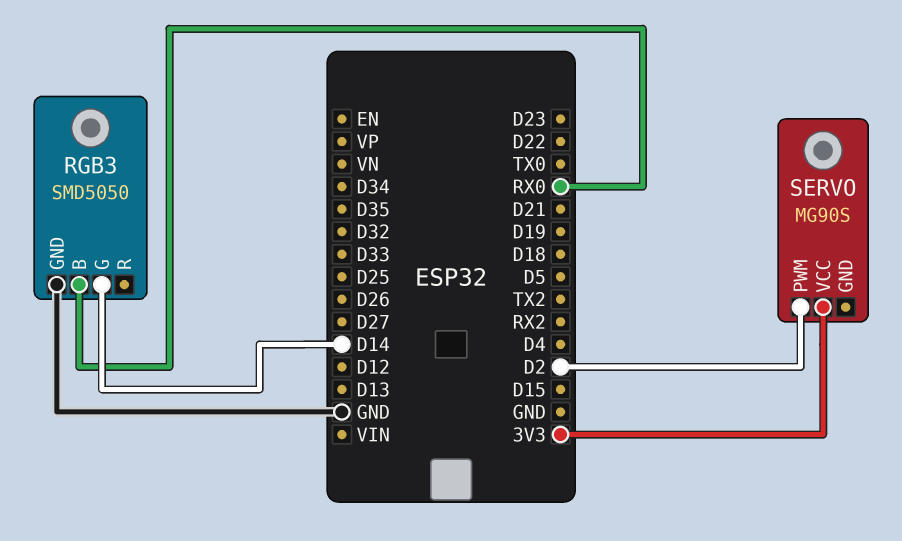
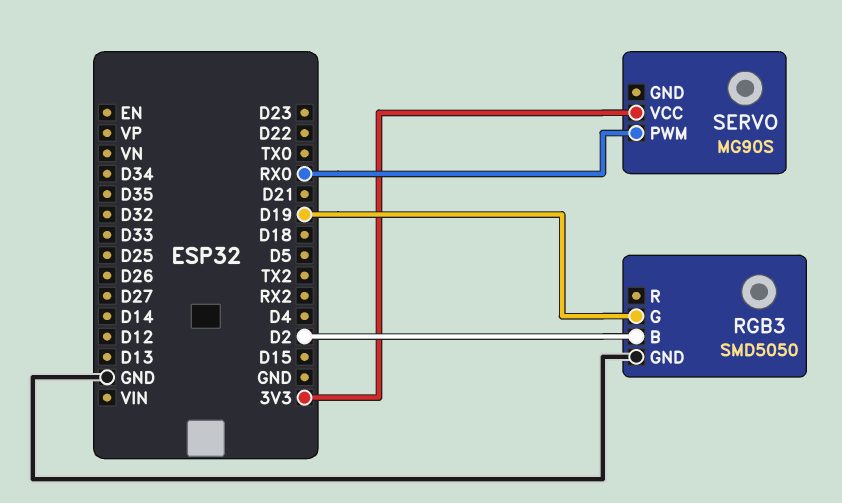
RGB3 pin B: RX0 -> D2
RGB3 pin G: D14 -> D19
SERVO pin PWM: D2 -> RX0

